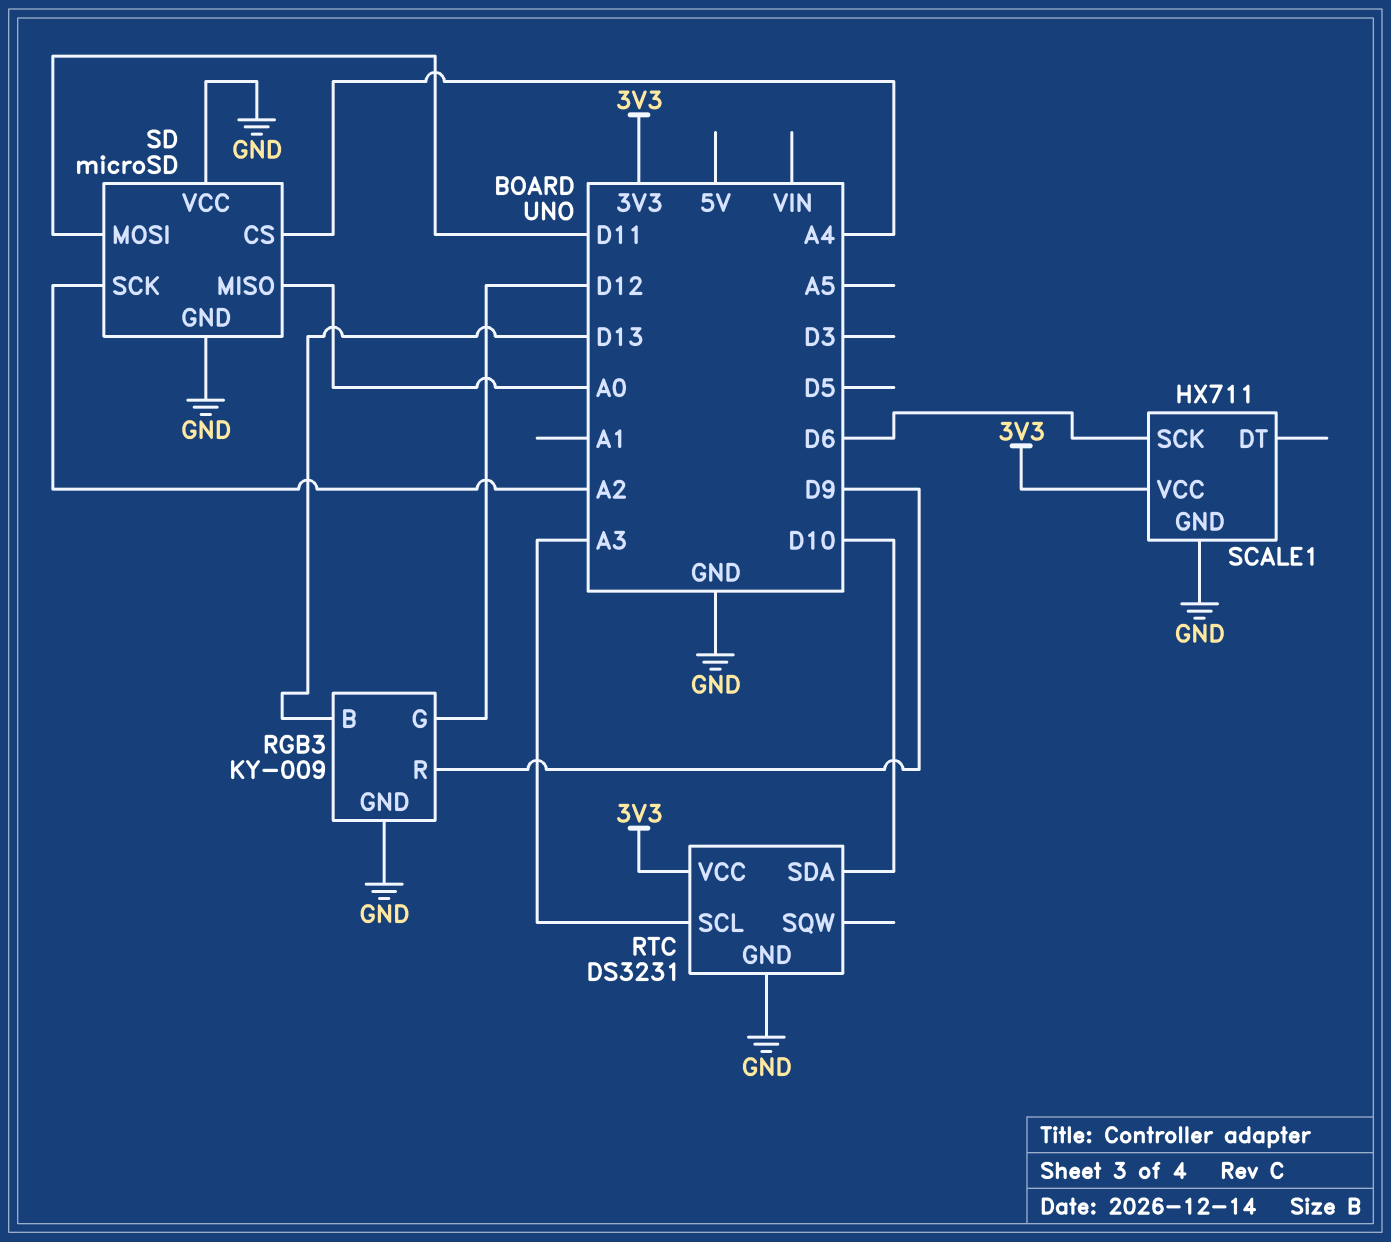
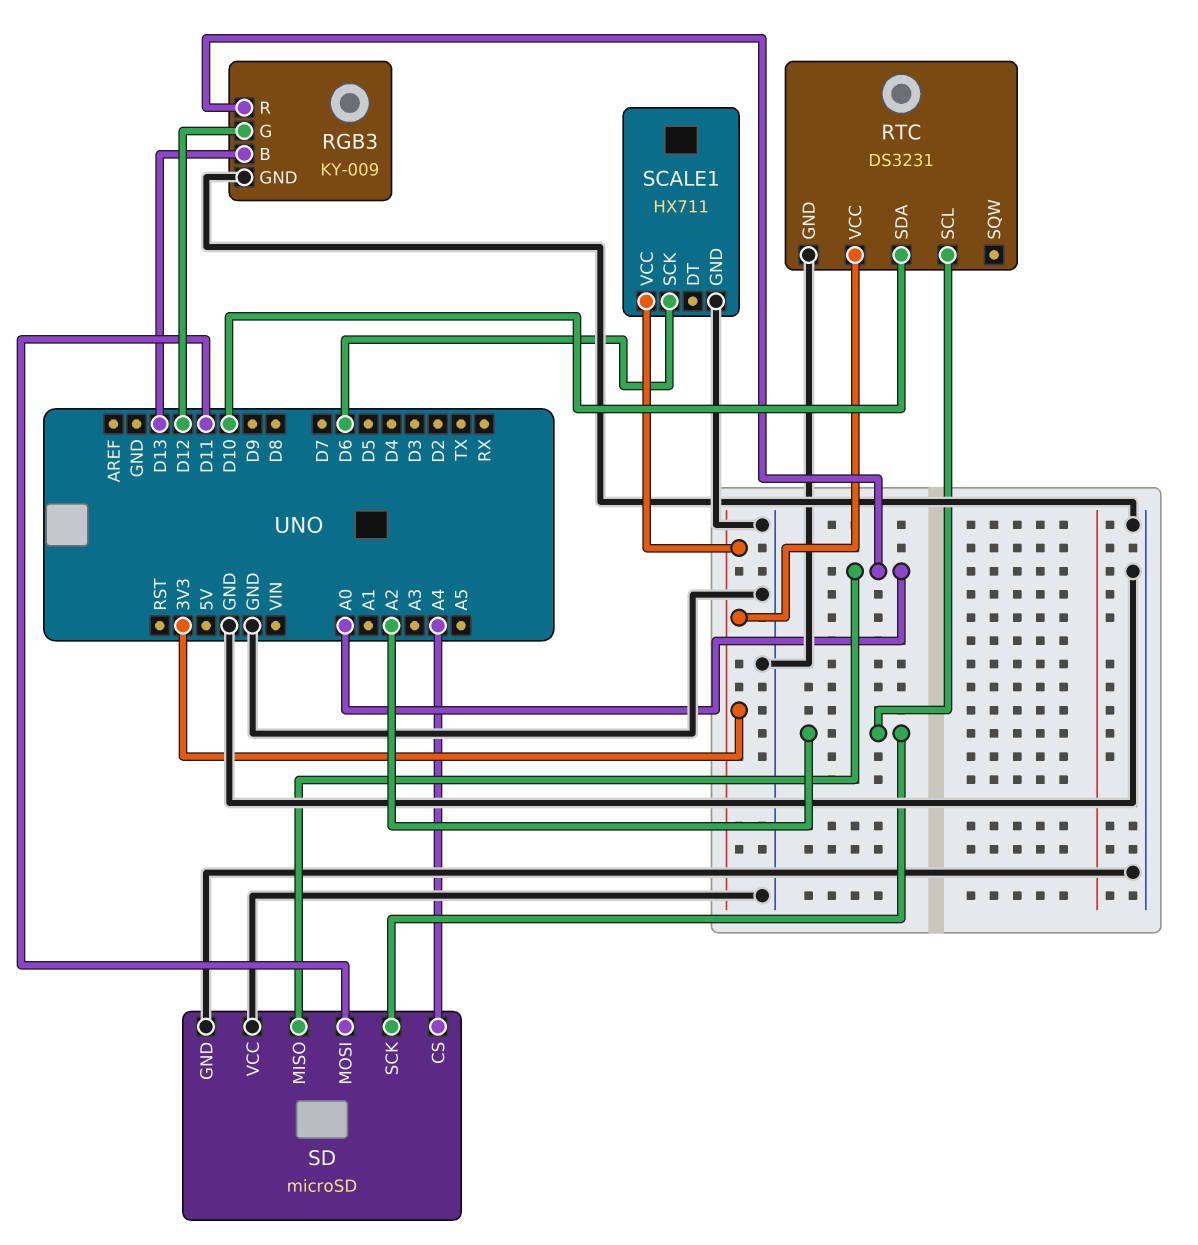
RGB3 pin R: D9 -> A0
RTC pin SCL: A3 -> A2

